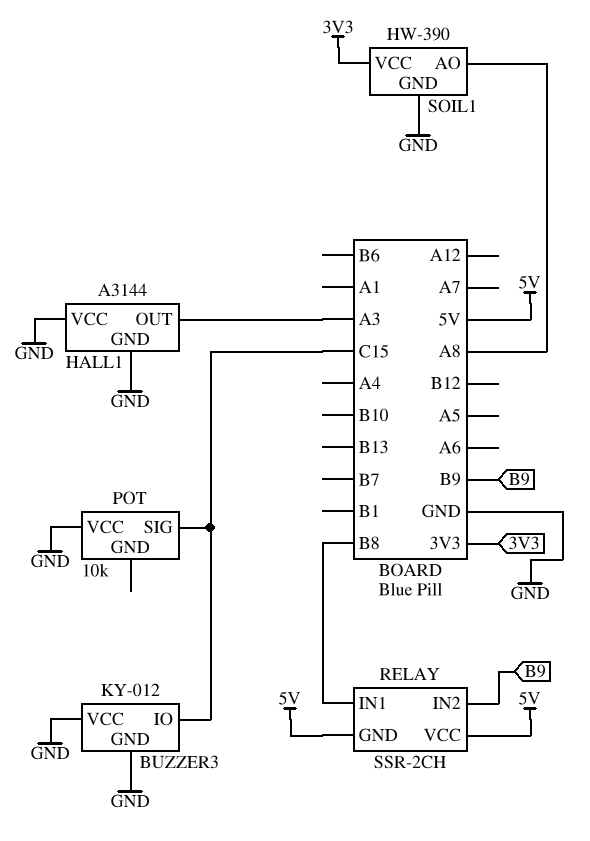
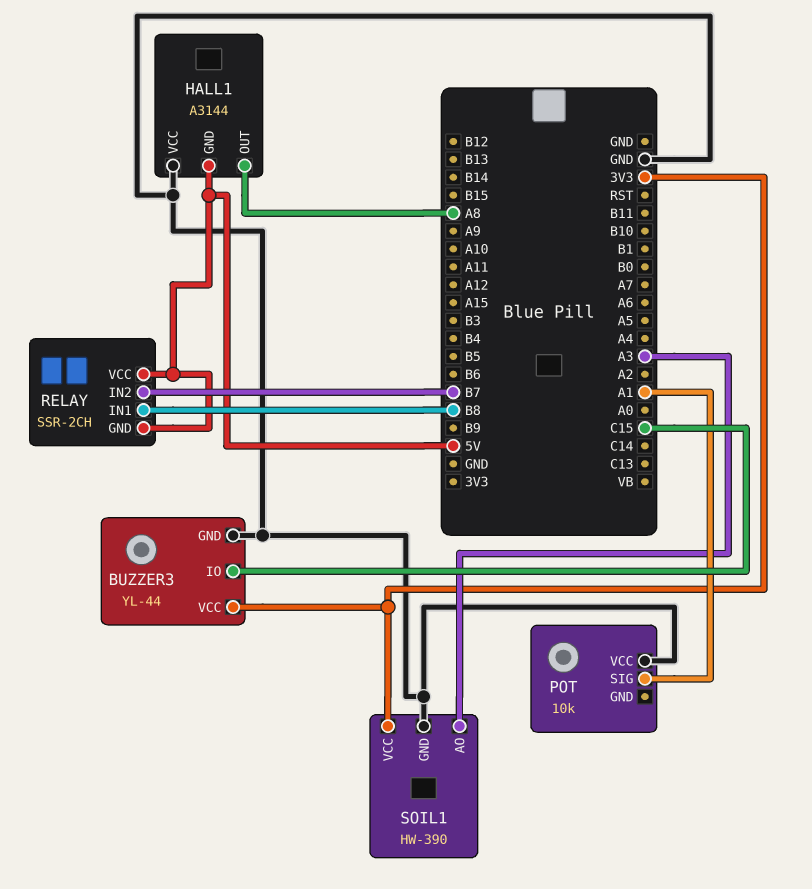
BUZZER3: KY-012 -> YL-44
BUZZER3 pin VCC: GND -> 3V3
HALL1 pin GND: GND -> 5V
HALL1 pin OUT: A3 -> A8
POT pin SIG: C15 -> A1
RELAY pin IN2: B9 -> B7
SOIL1 pin AO: A8 -> A3

